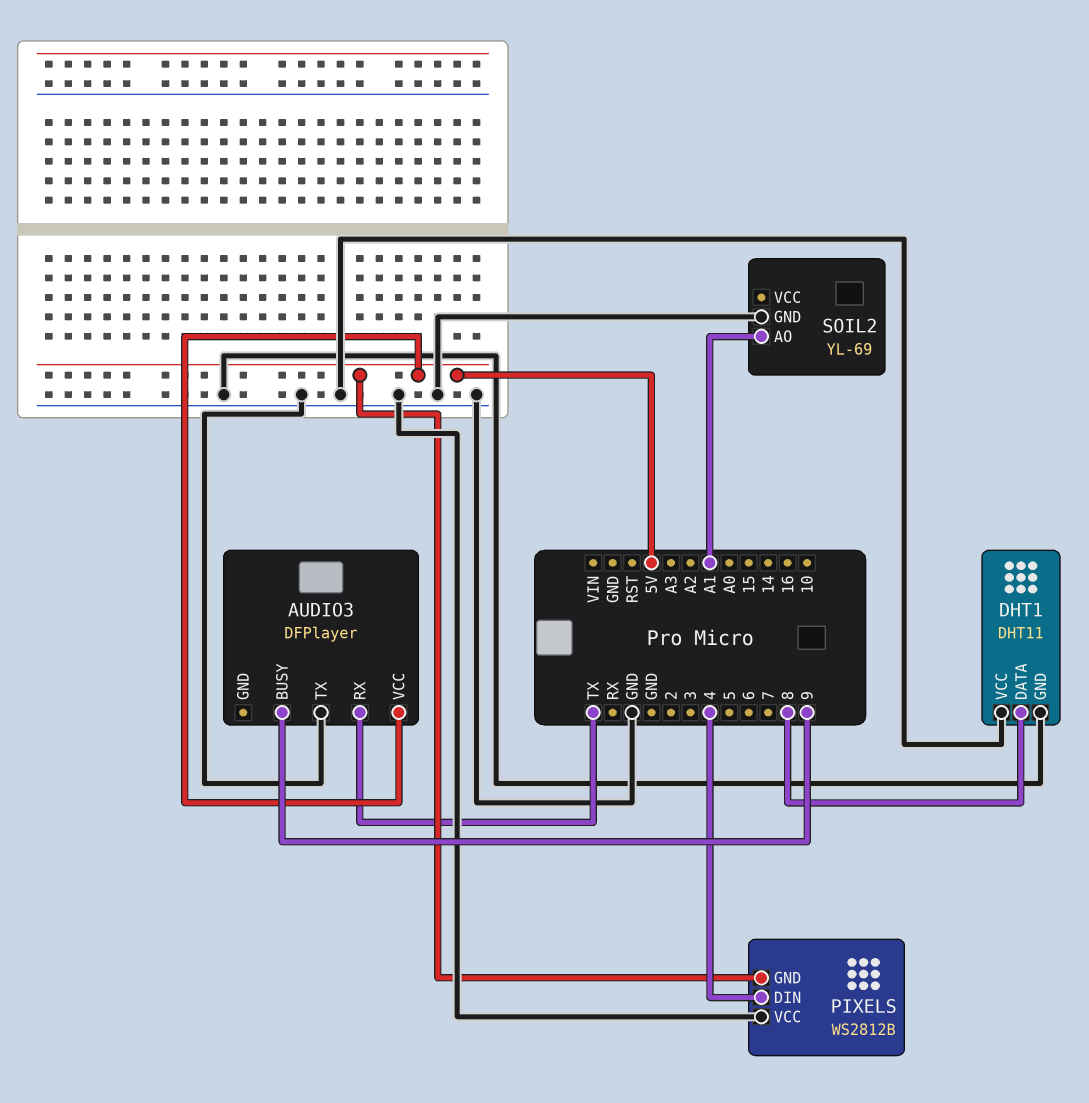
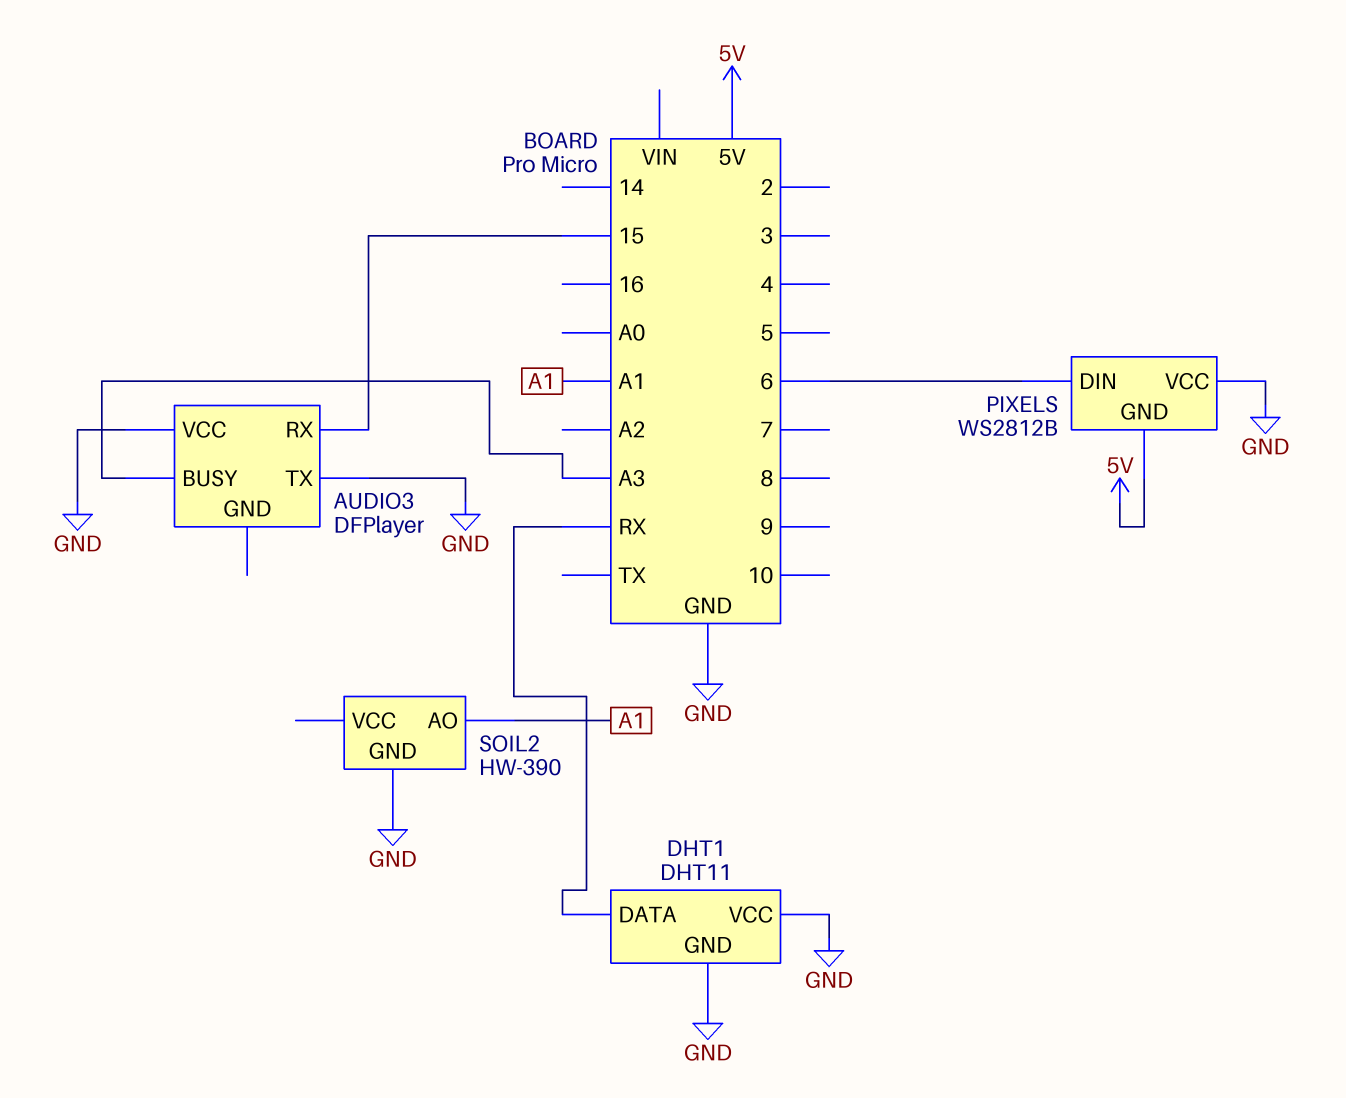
AUDIO3 pin BUSY: 9 -> A3
AUDIO3 pin RX: TX -> 15
AUDIO3 pin VCC: 5V -> GND
DHT1 pin DATA: 8 -> RX
PIXELS pin DIN: 4 -> 6
SOIL2: YL-69 -> HW-390

